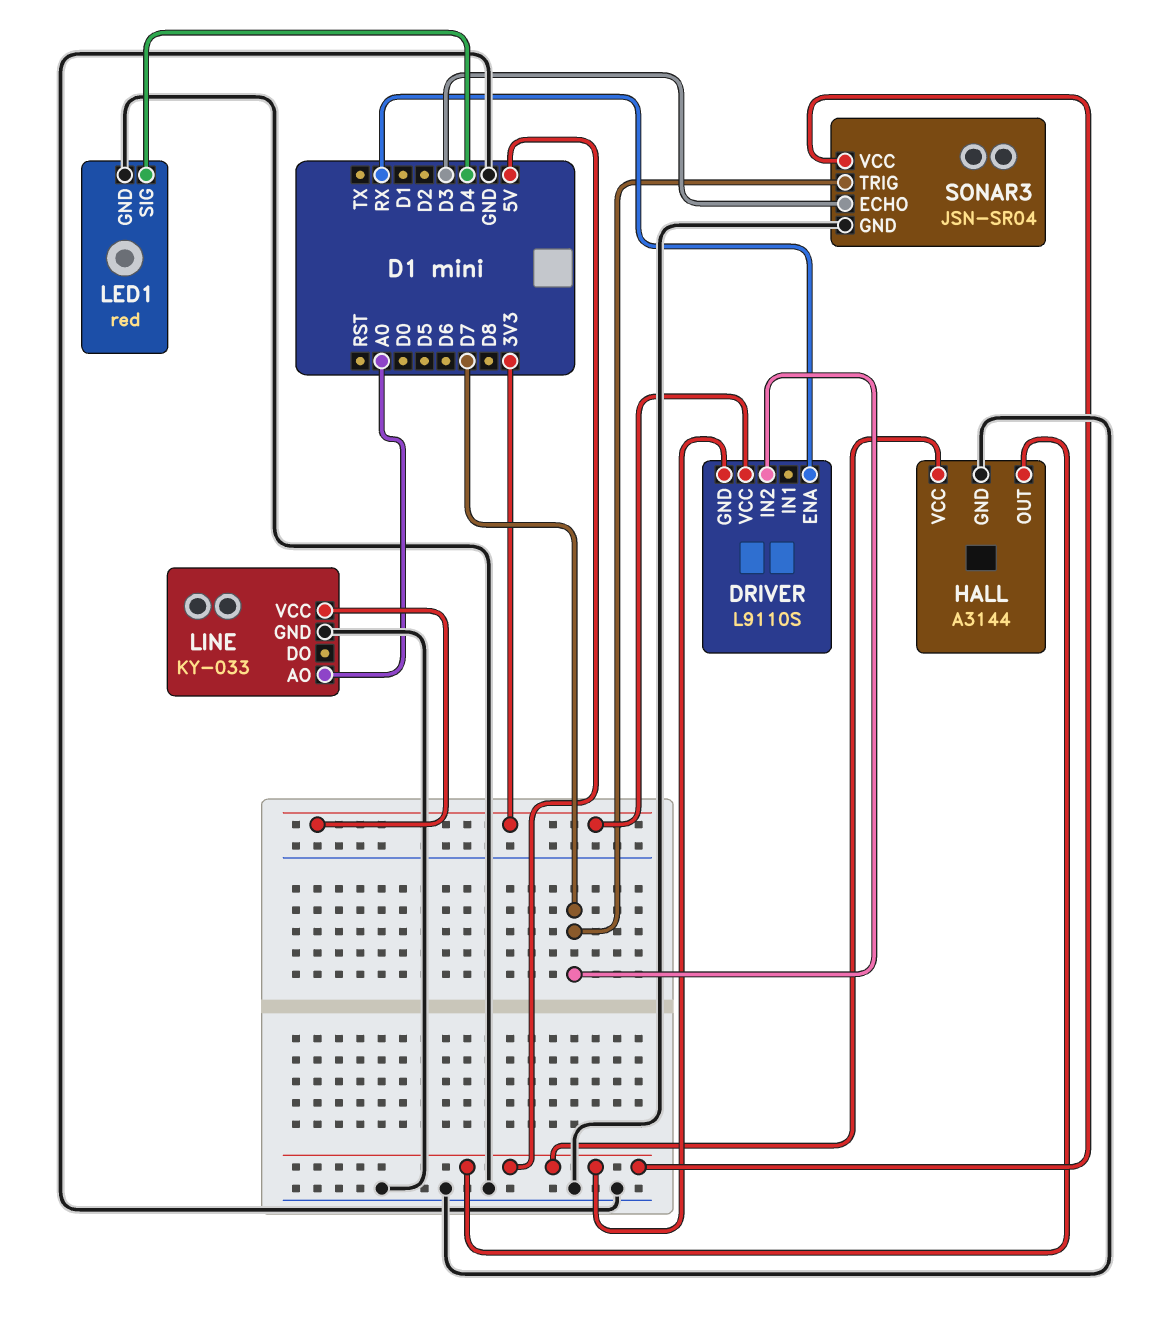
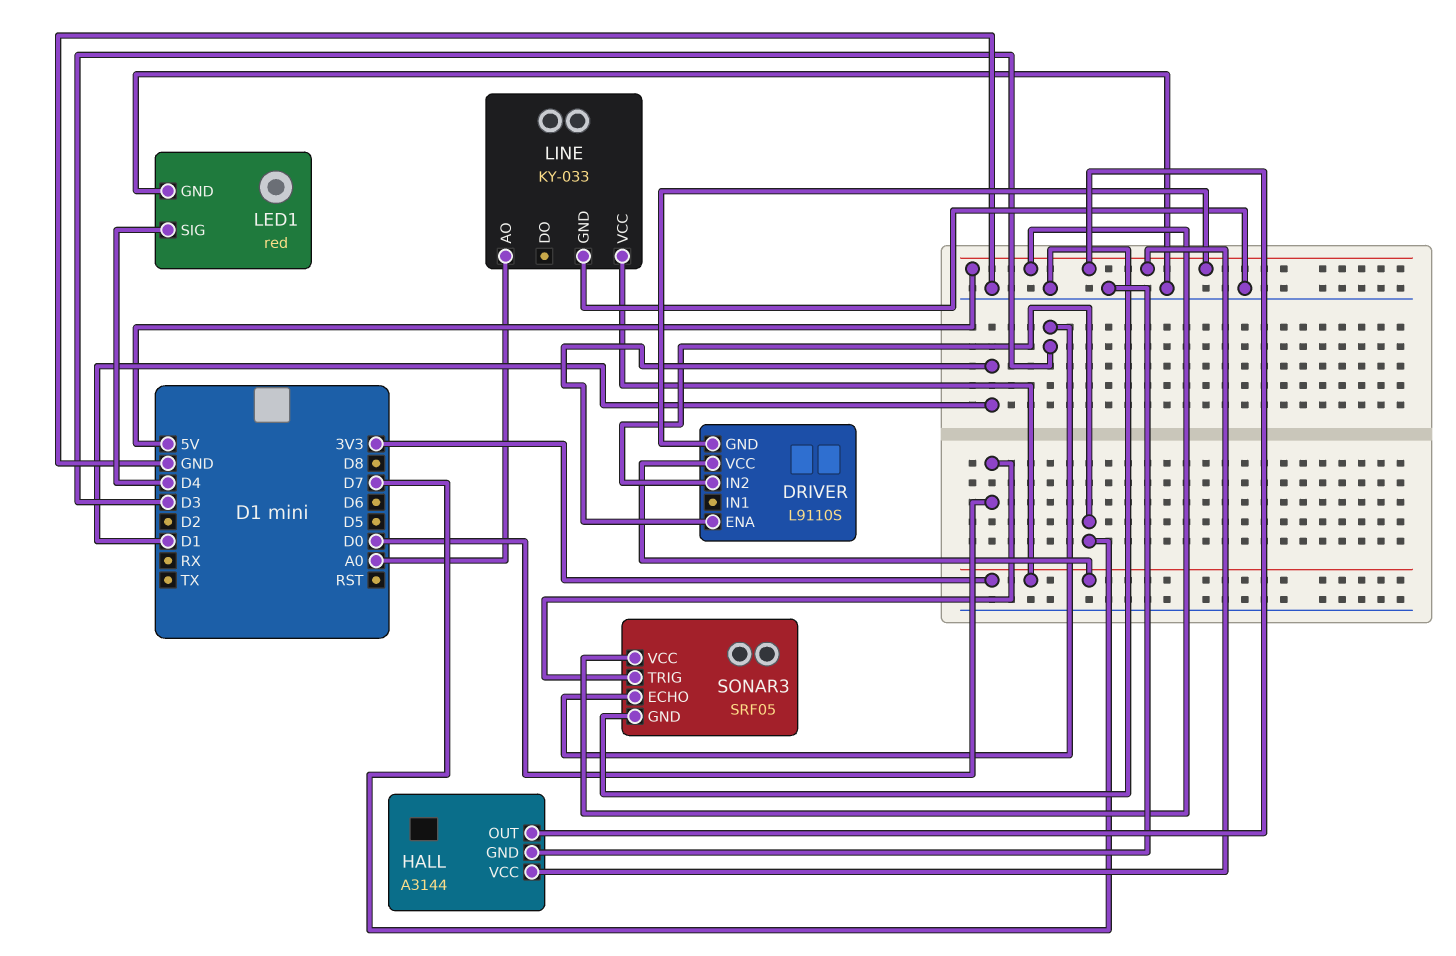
DRIVER pin ENA: RX -> D1
SONAR3: JSN-SR04 -> SRF05
SONAR3 pin TRIG: D7 -> D0

